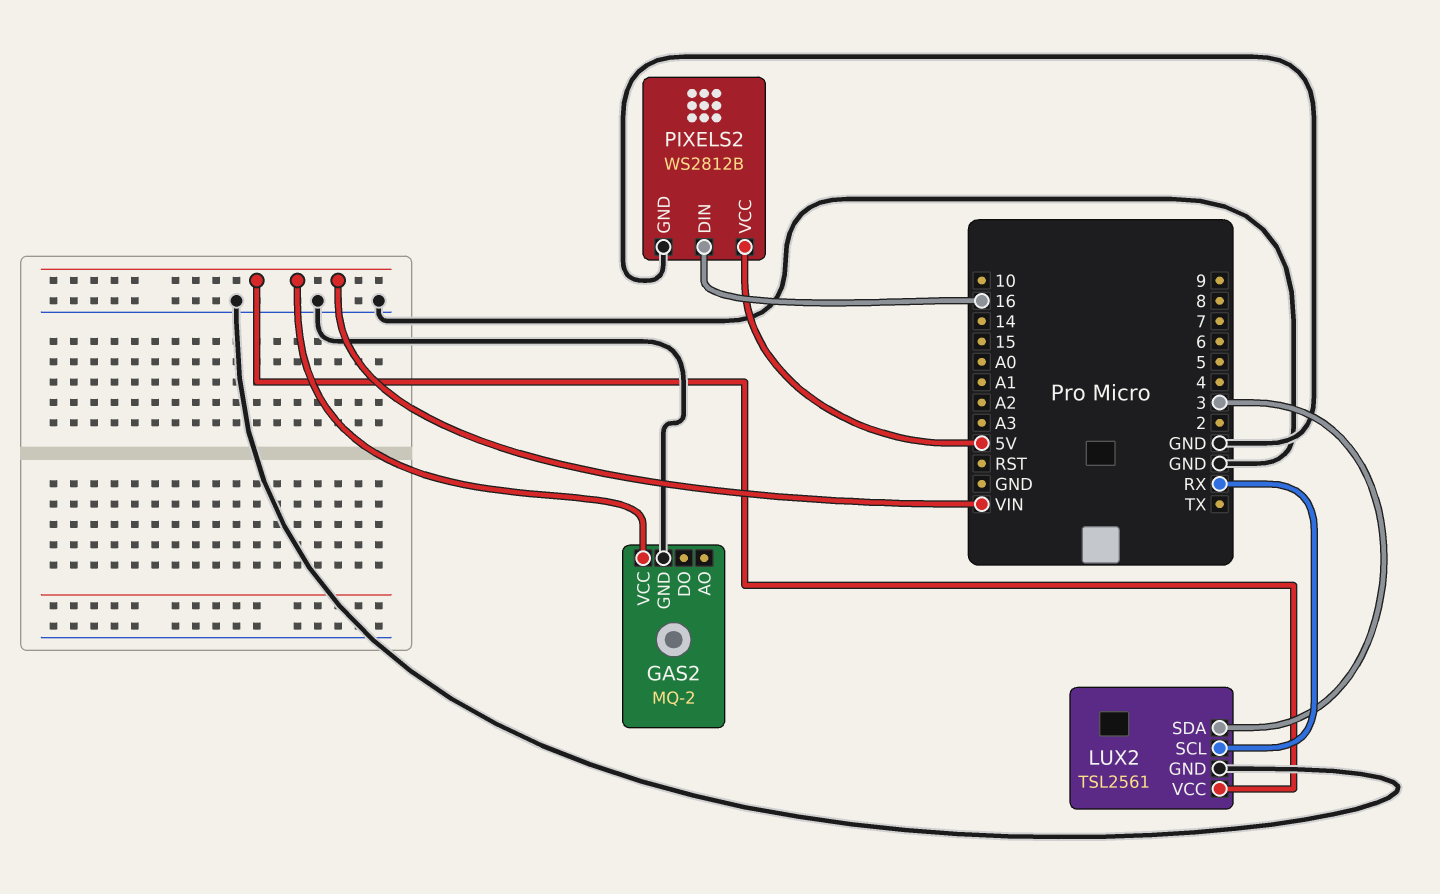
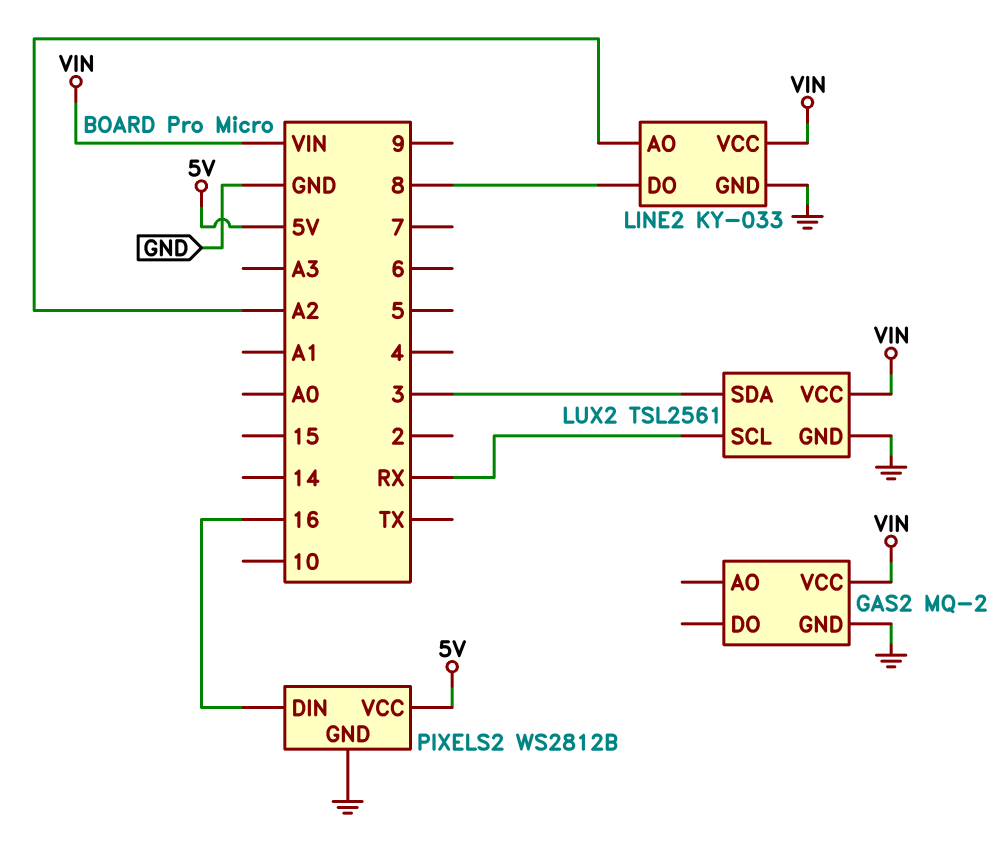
LINE2: none -> KY-033
LINE2 pin AO: none -> A2
LINE2 pin DO: none -> 8
LINE2 pin GND: none -> GND
LINE2 pin VCC: none -> VIN

